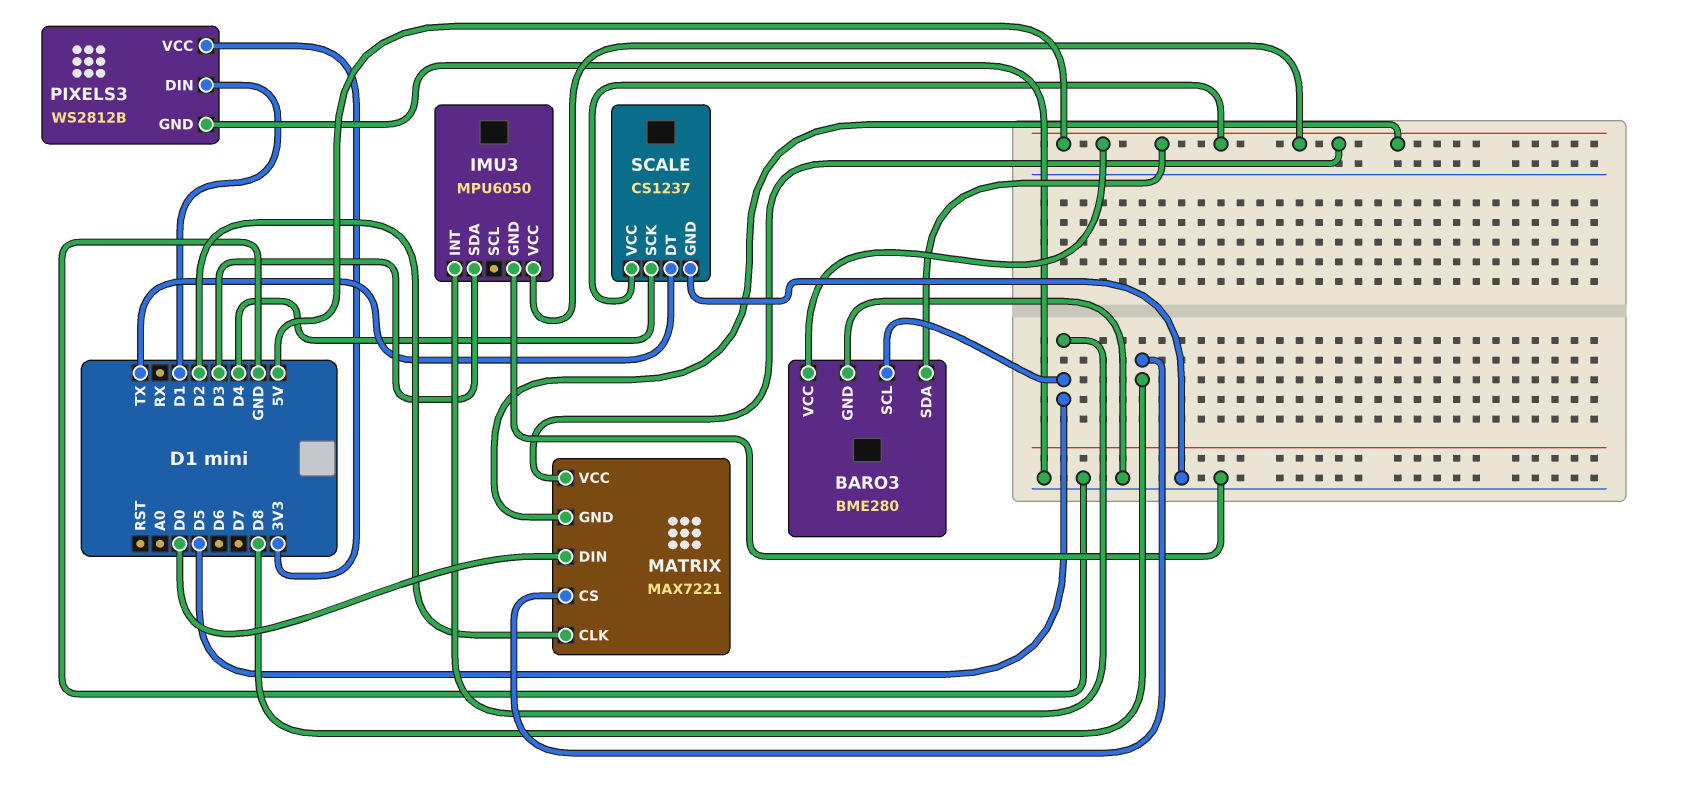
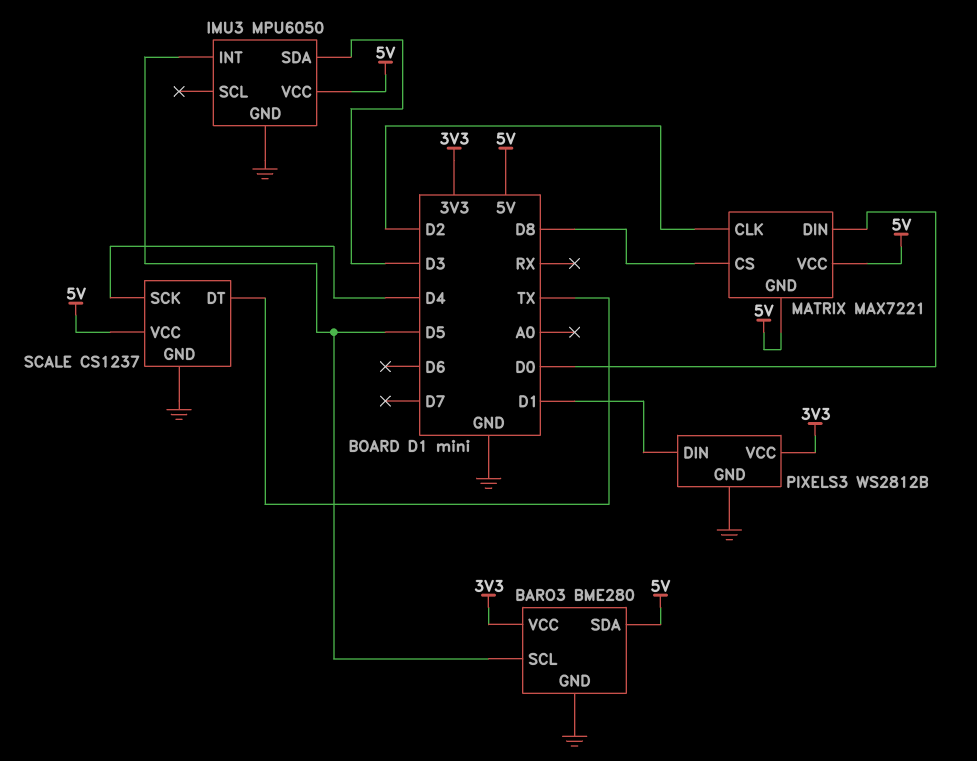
BARO3 pin VCC: 5V -> 3V3

